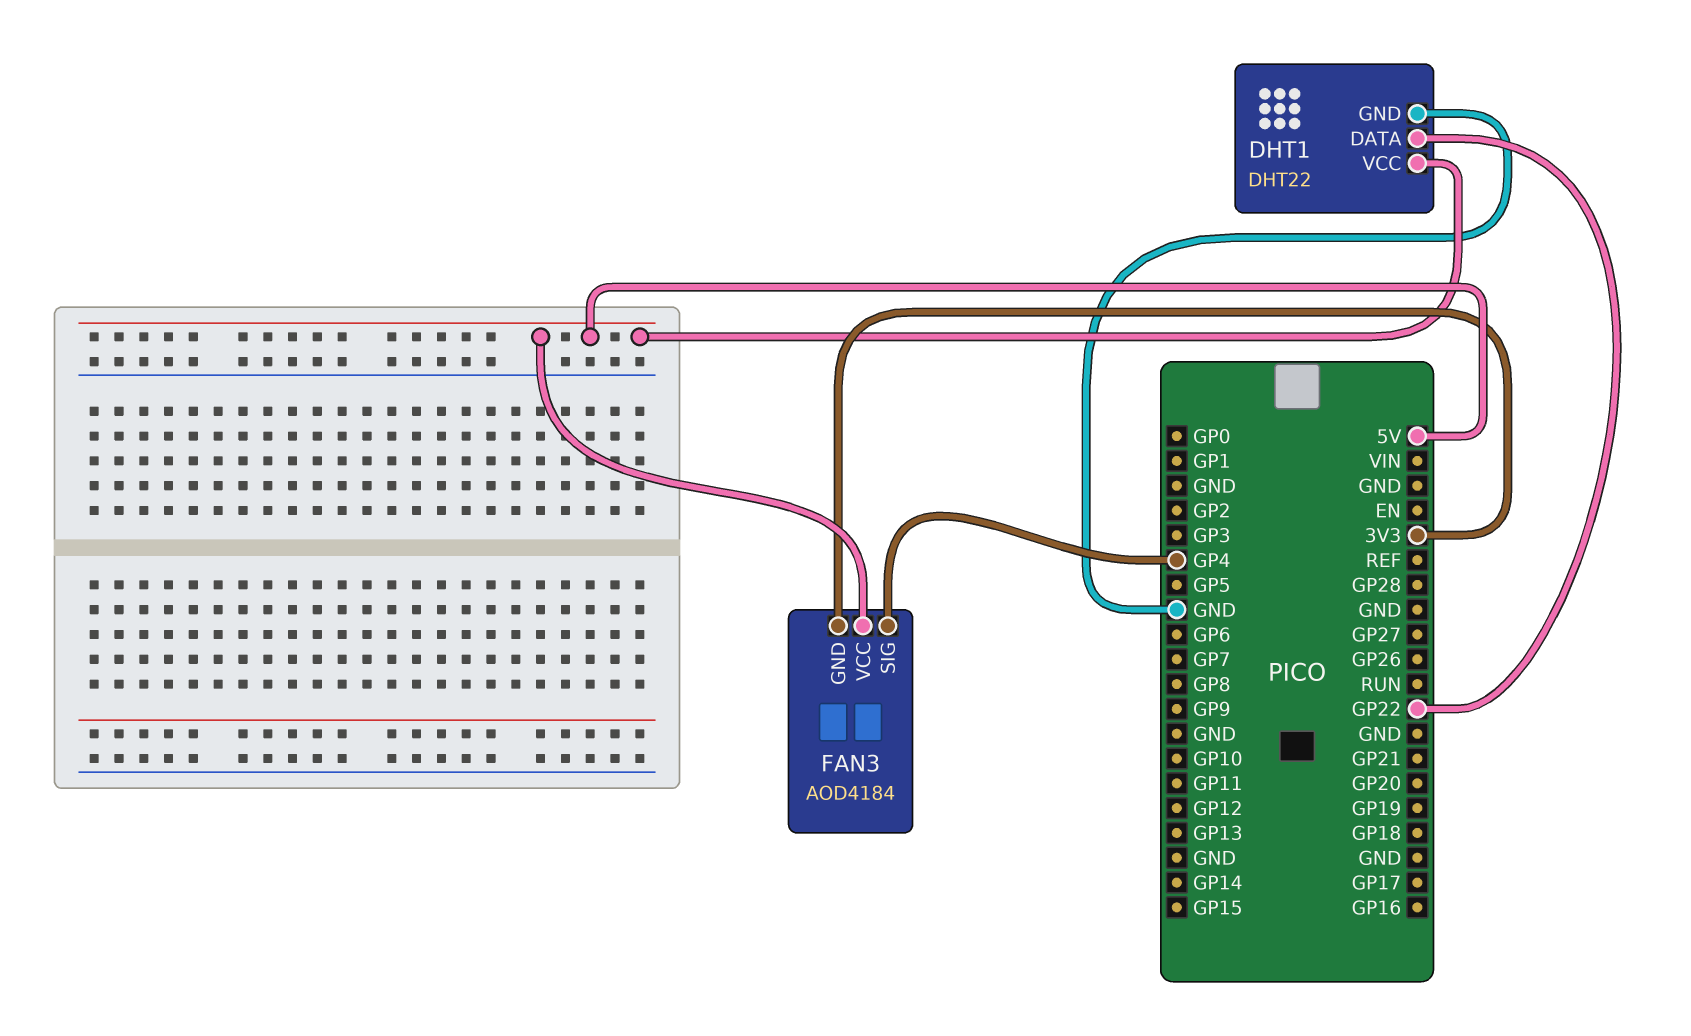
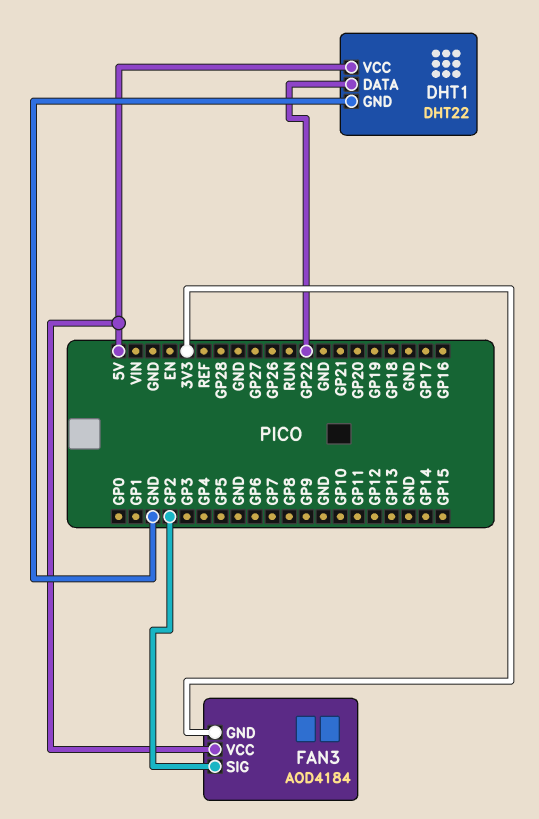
FAN3 pin SIG: GP4 -> GP2

